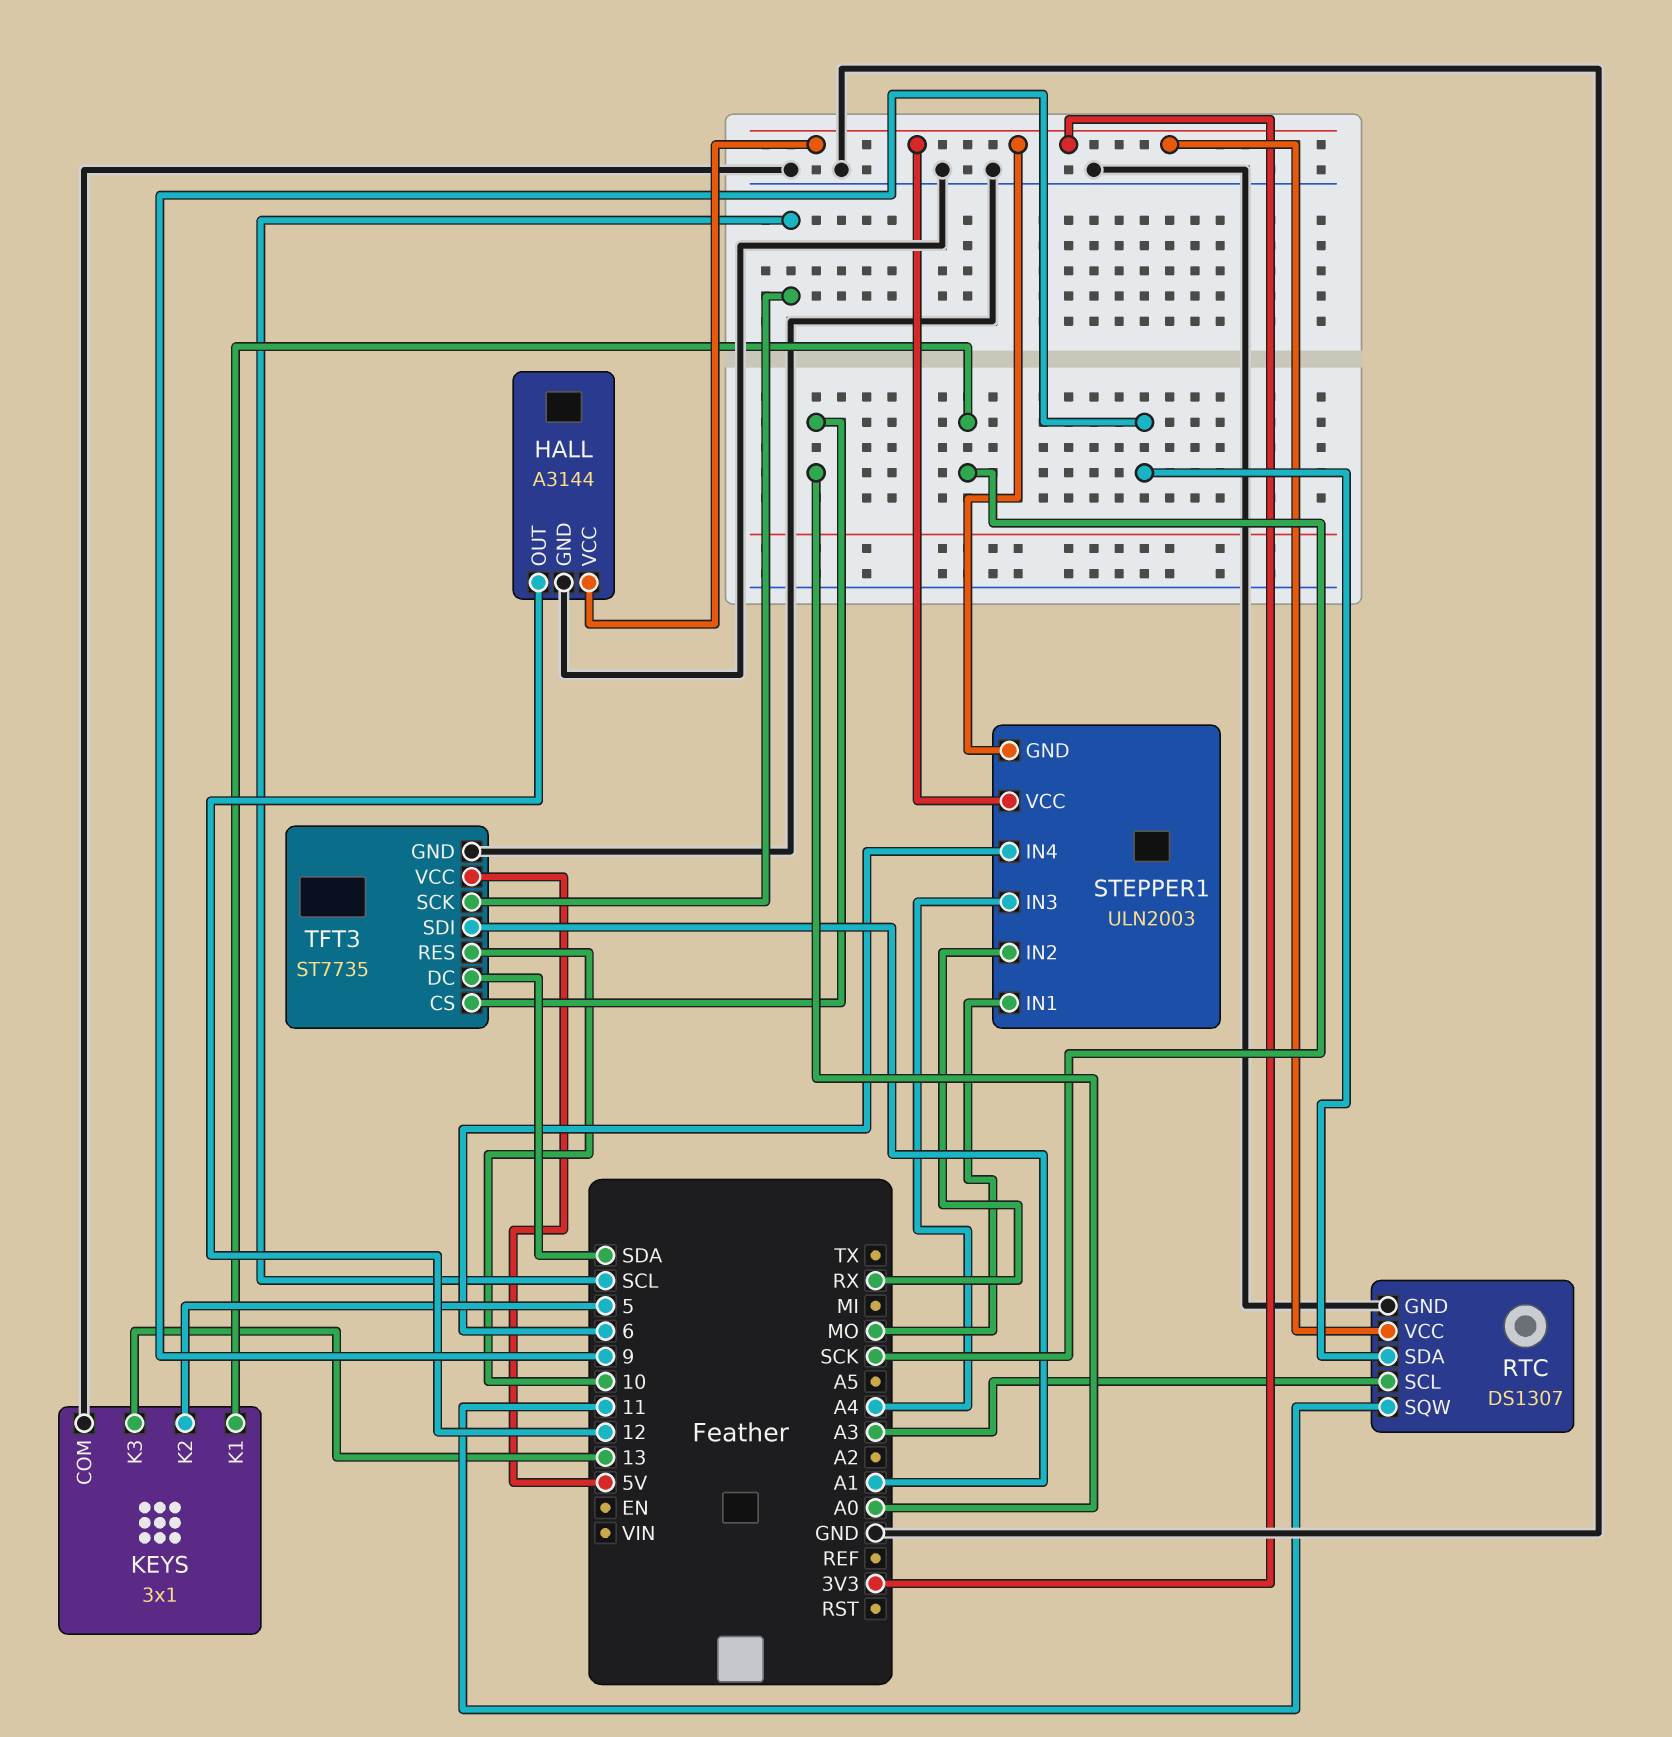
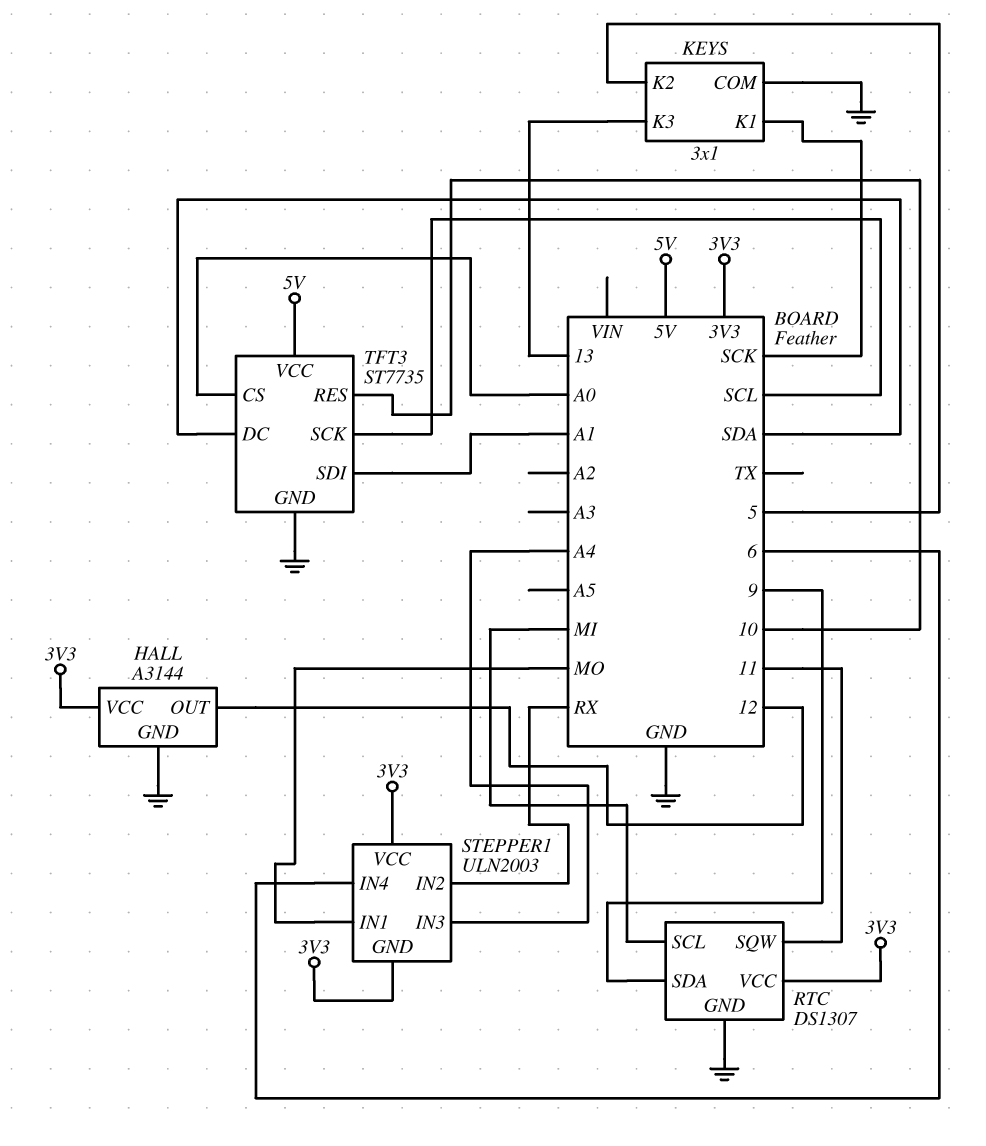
RTC pin SCL: A3 -> MI

